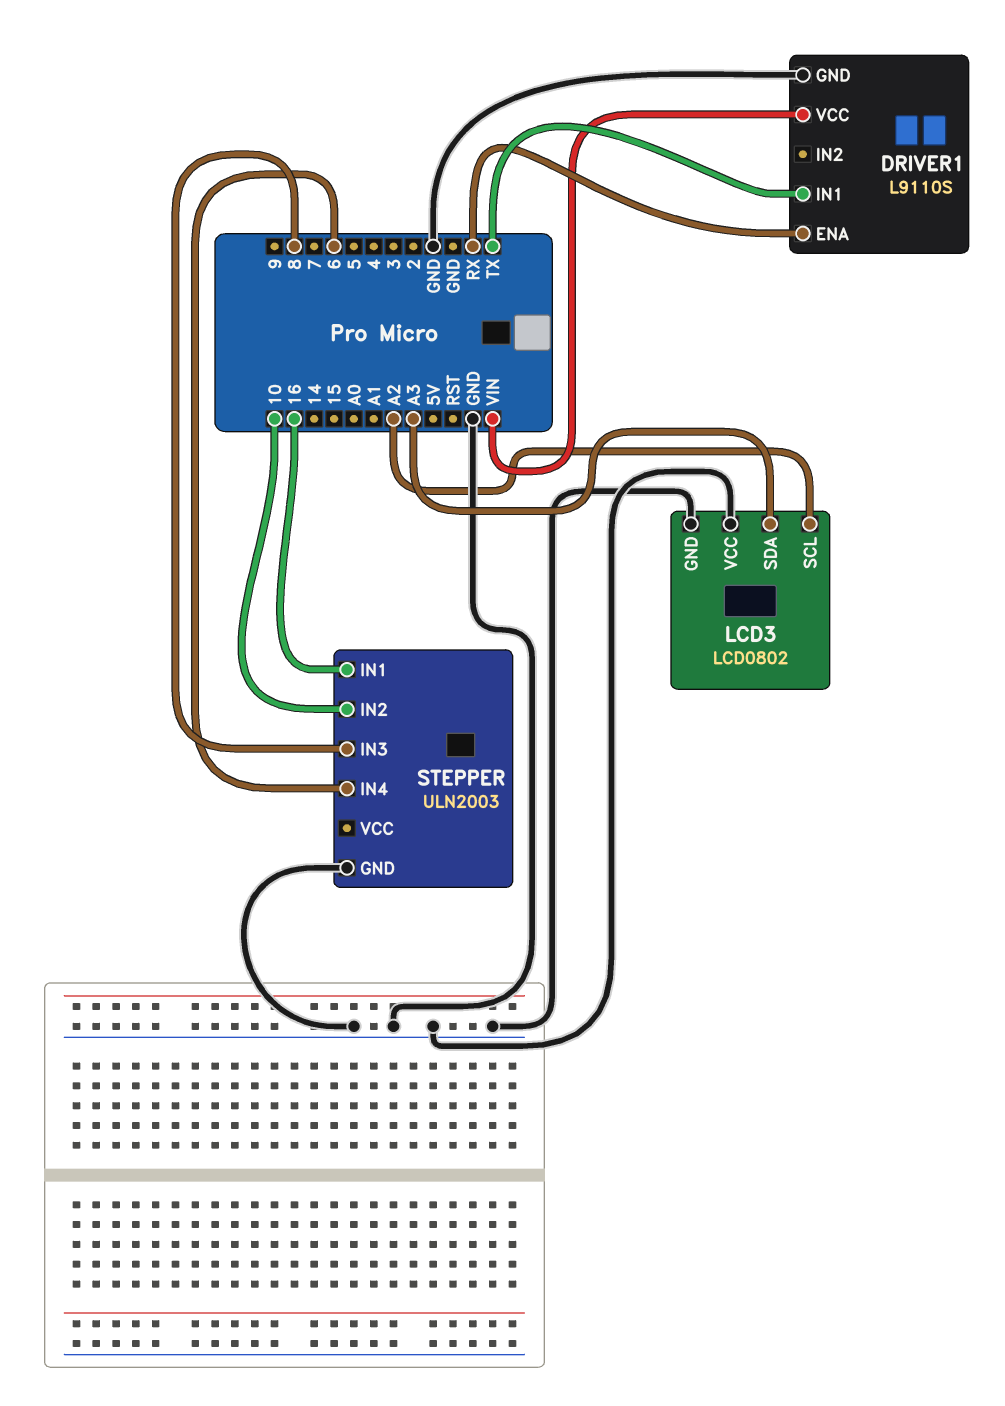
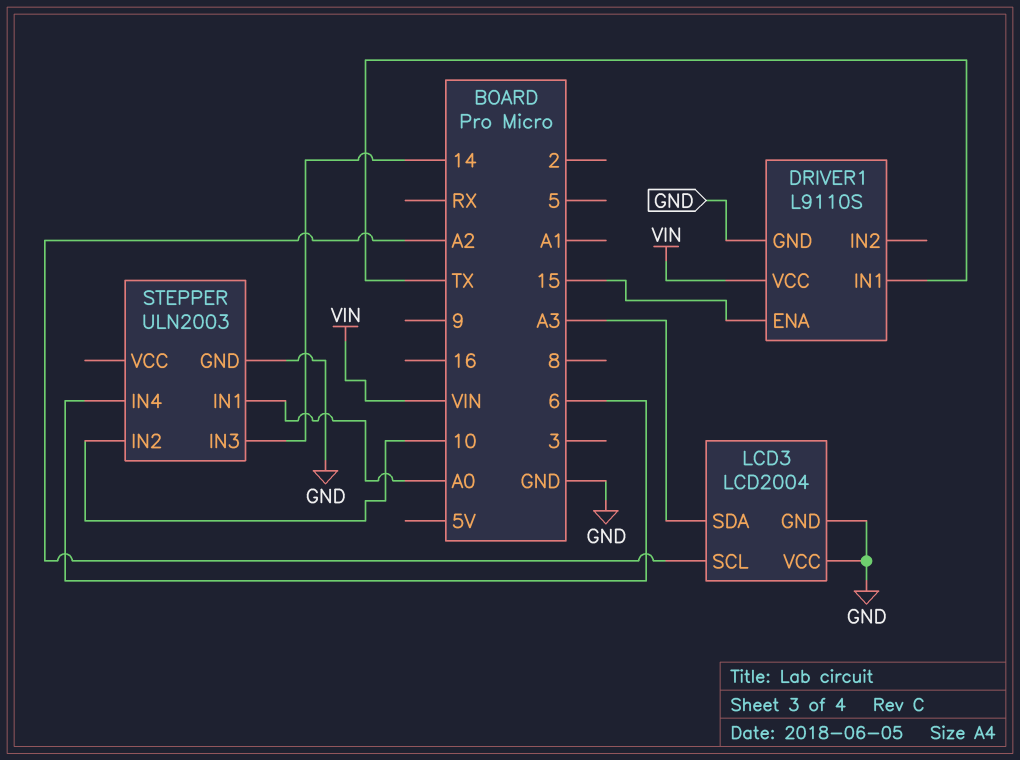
DRIVER1 pin ENA: RX -> 15
LCD3: LCD0802 -> LCD2004
STEPPER pin IN1: 16 -> A0
STEPPER pin IN3: 8 -> 14

